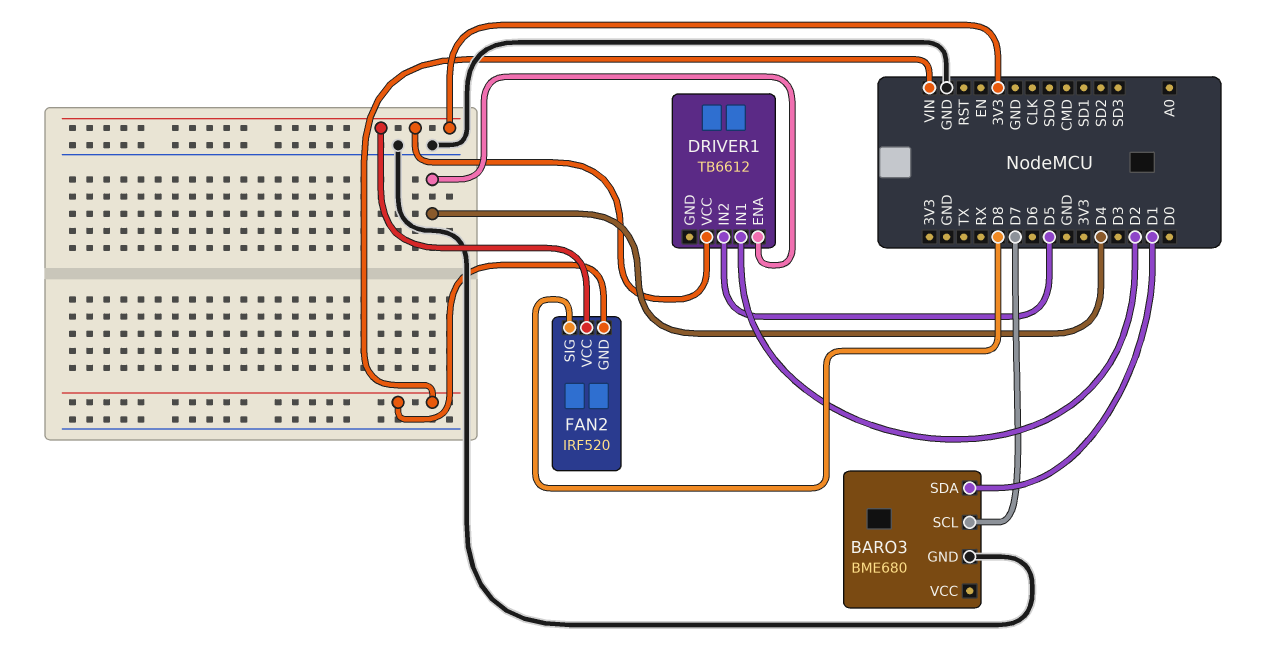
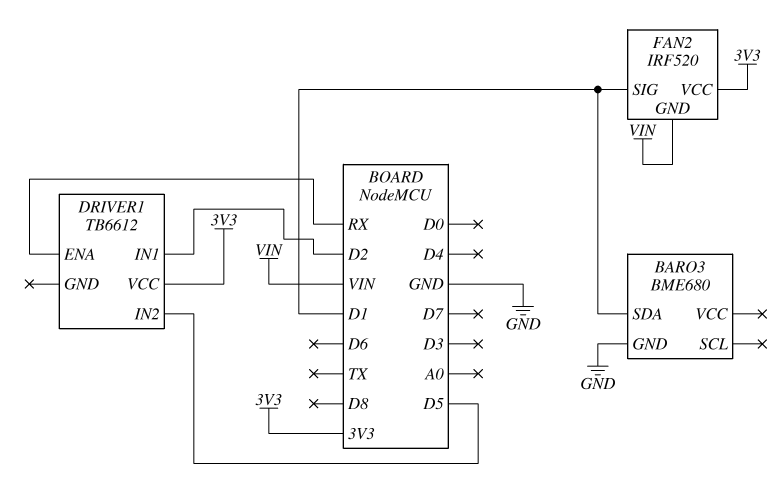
BARO3 pin SCL: D7 -> none
DRIVER1 pin ENA: D4 -> RX
FAN2 pin SIG: D8 -> D1

